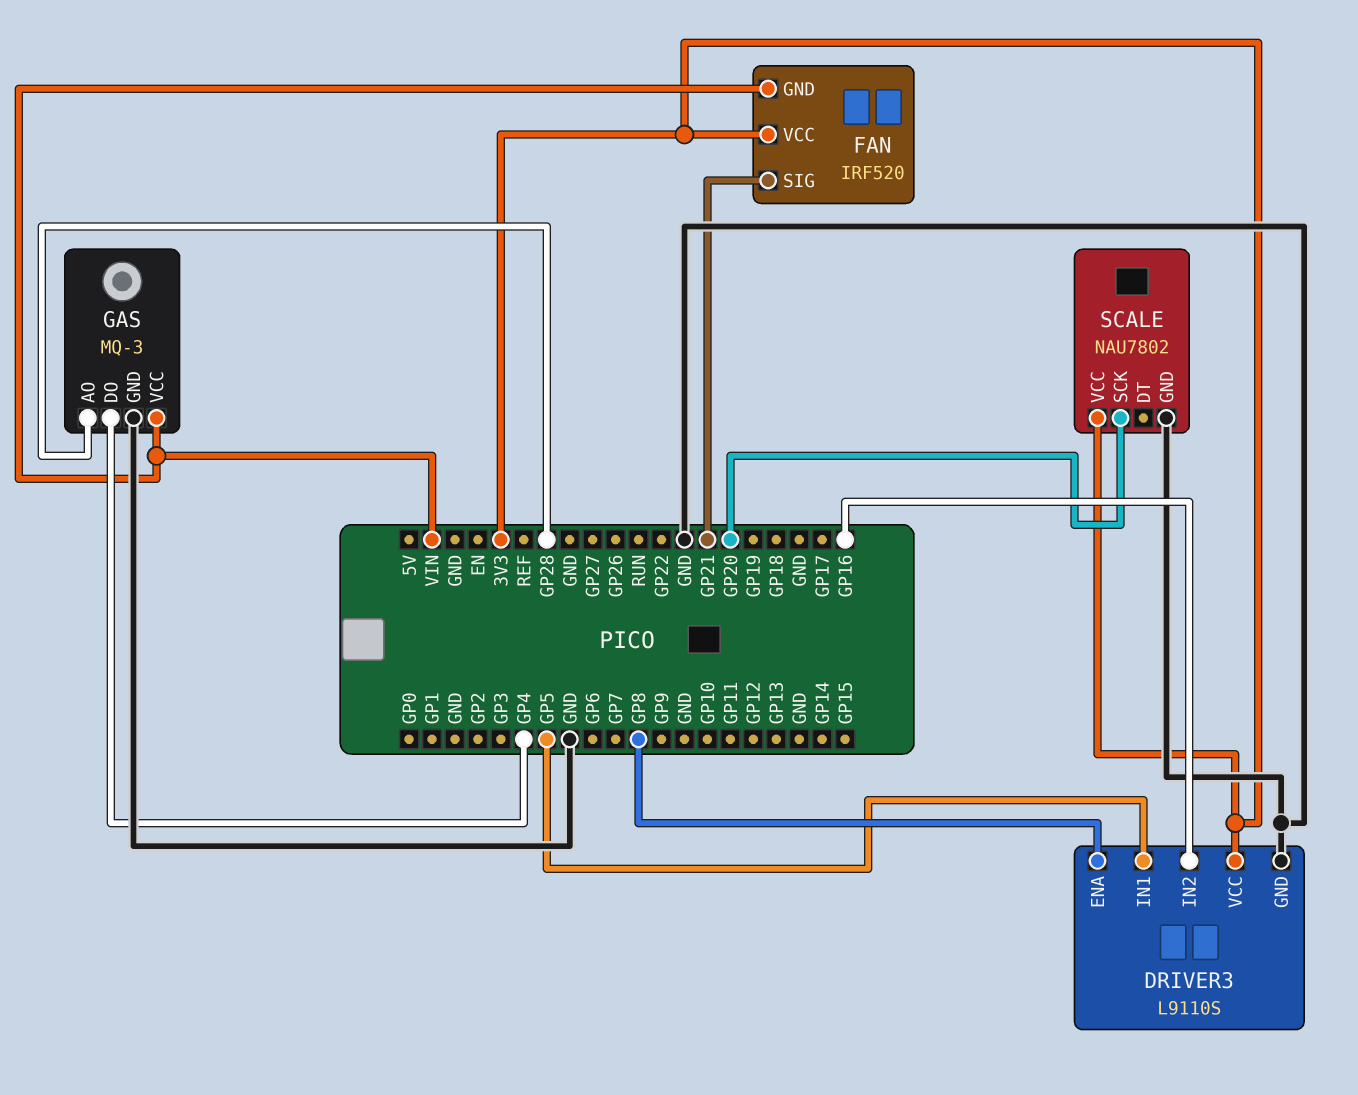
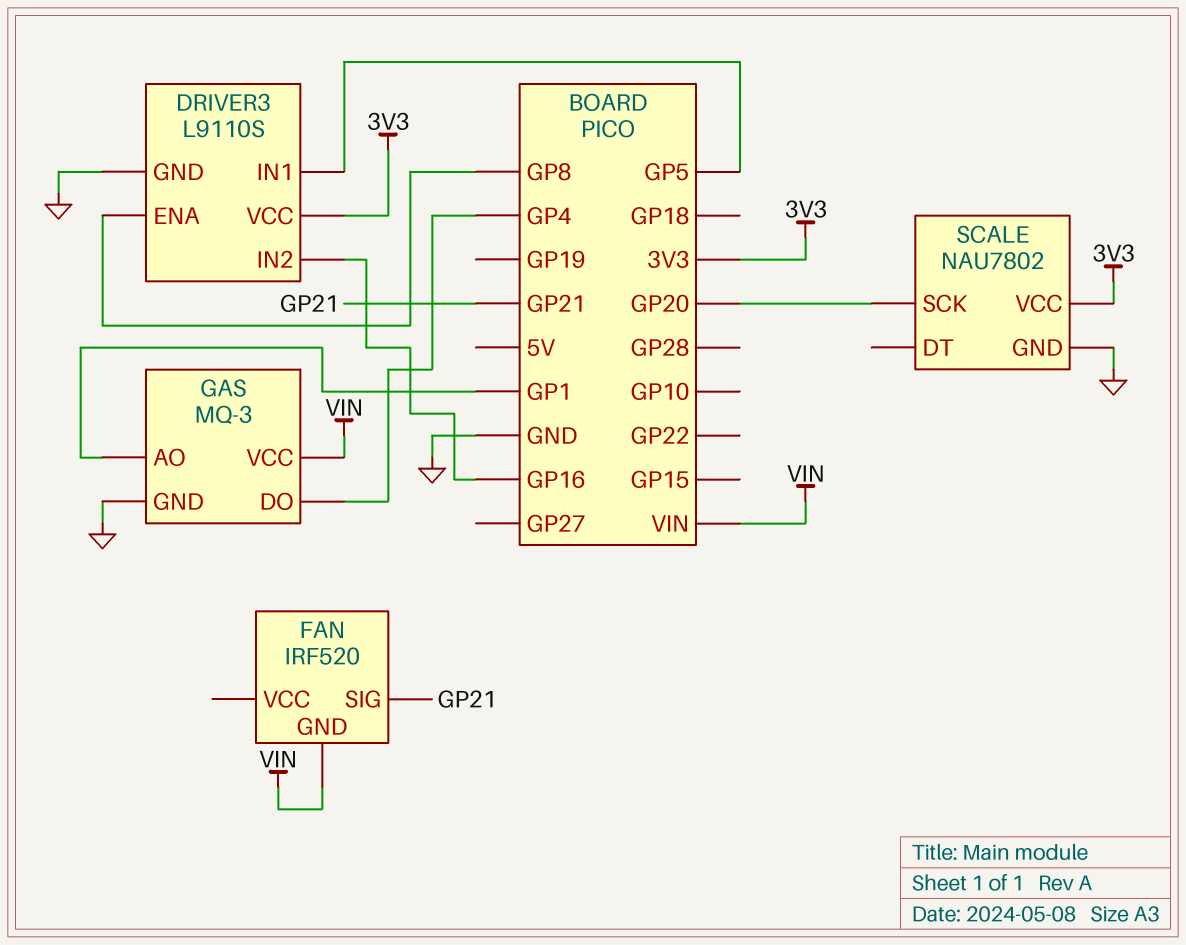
FAN pin VCC: 3V3 -> none
GAS pin AO: GP28 -> GP1

